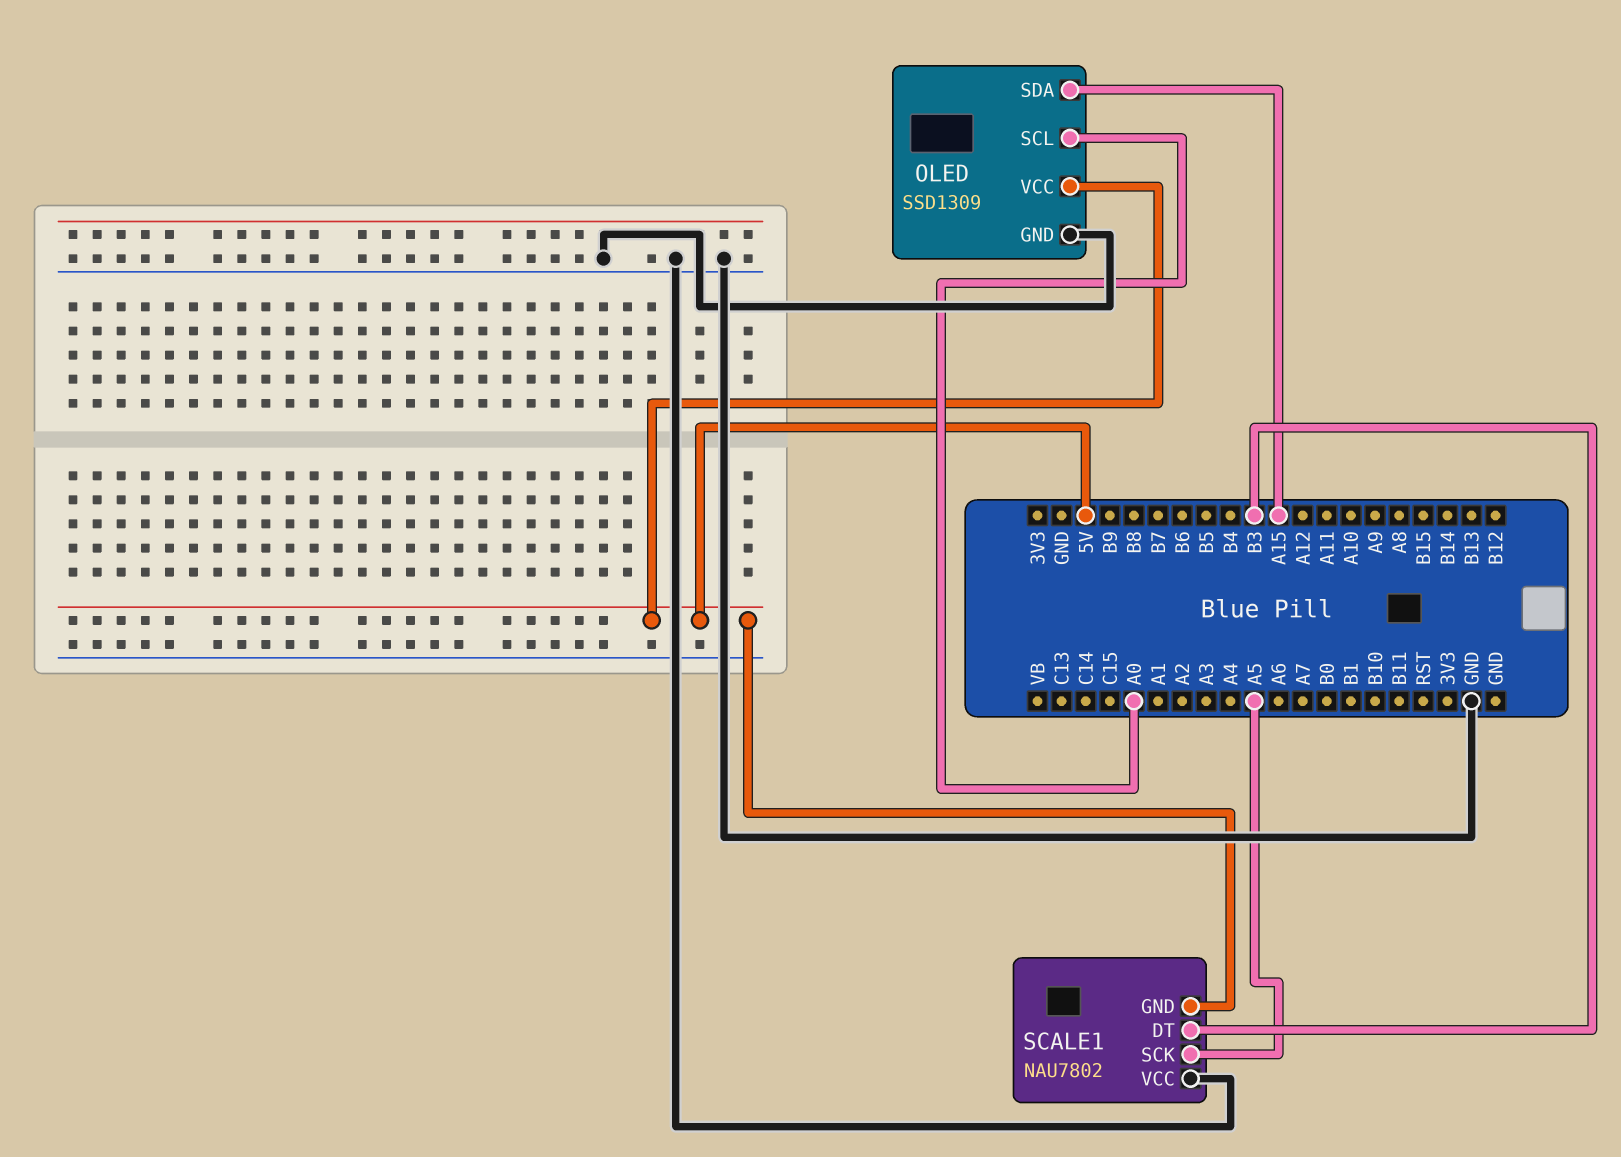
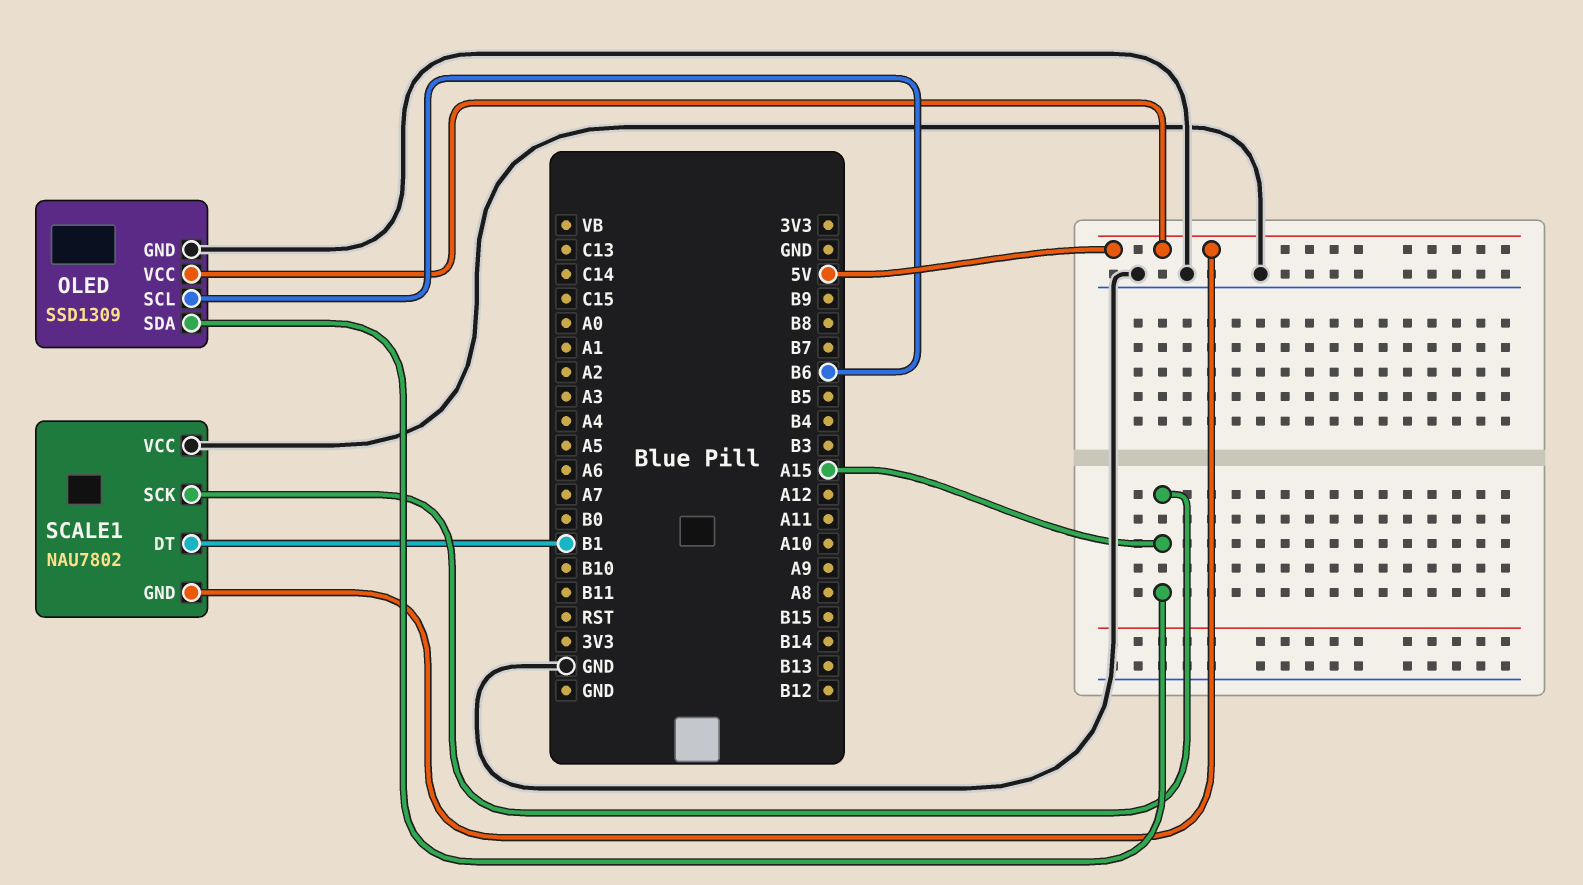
OLED pin SCL: A0 -> B6
SCALE1 pin DT: B3 -> B1
SCALE1 pin SCK: A5 -> A15

